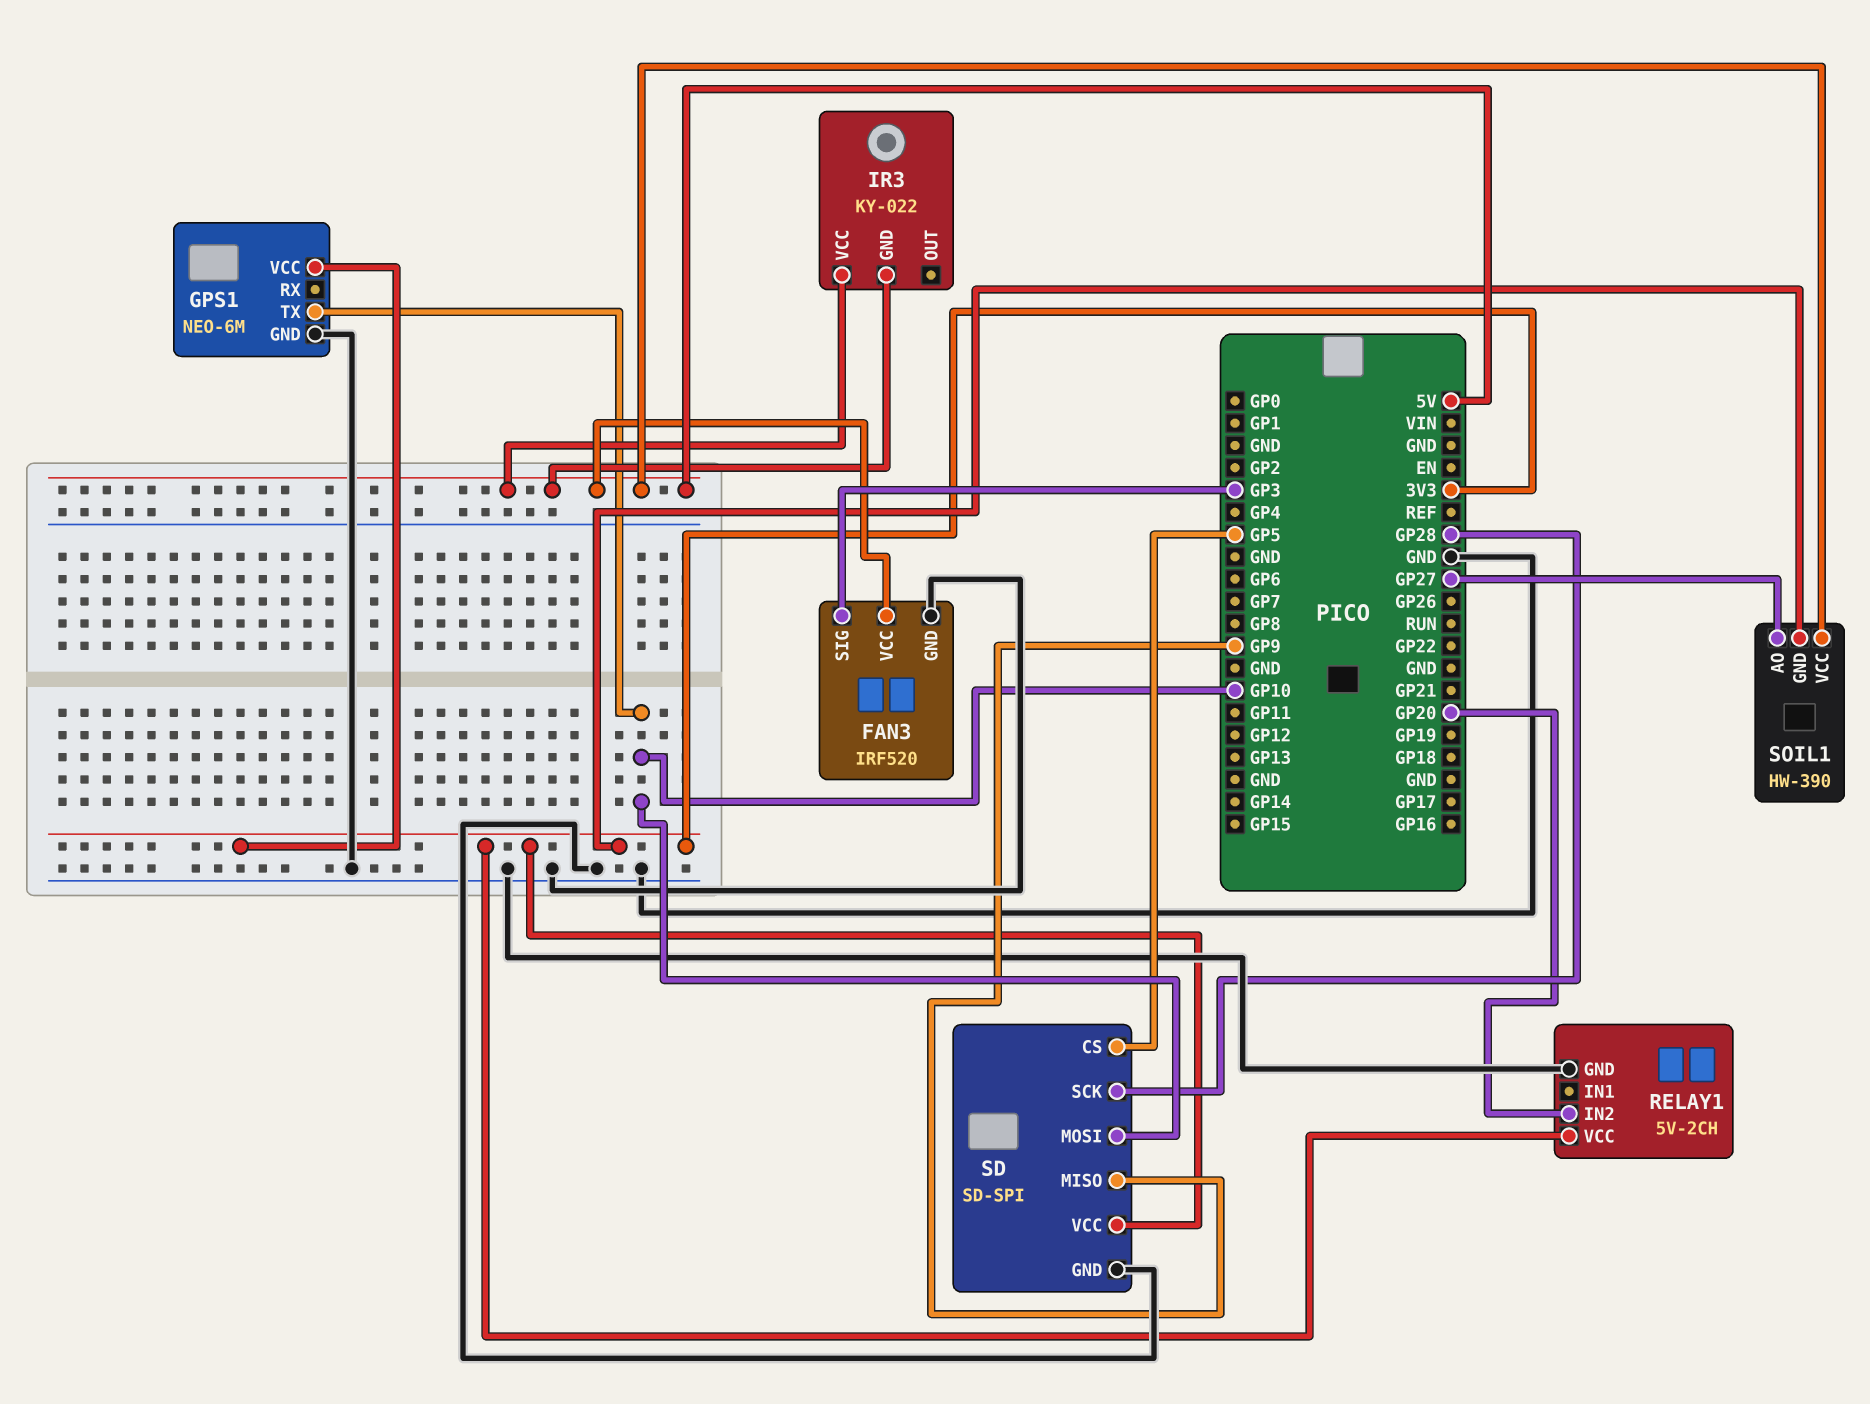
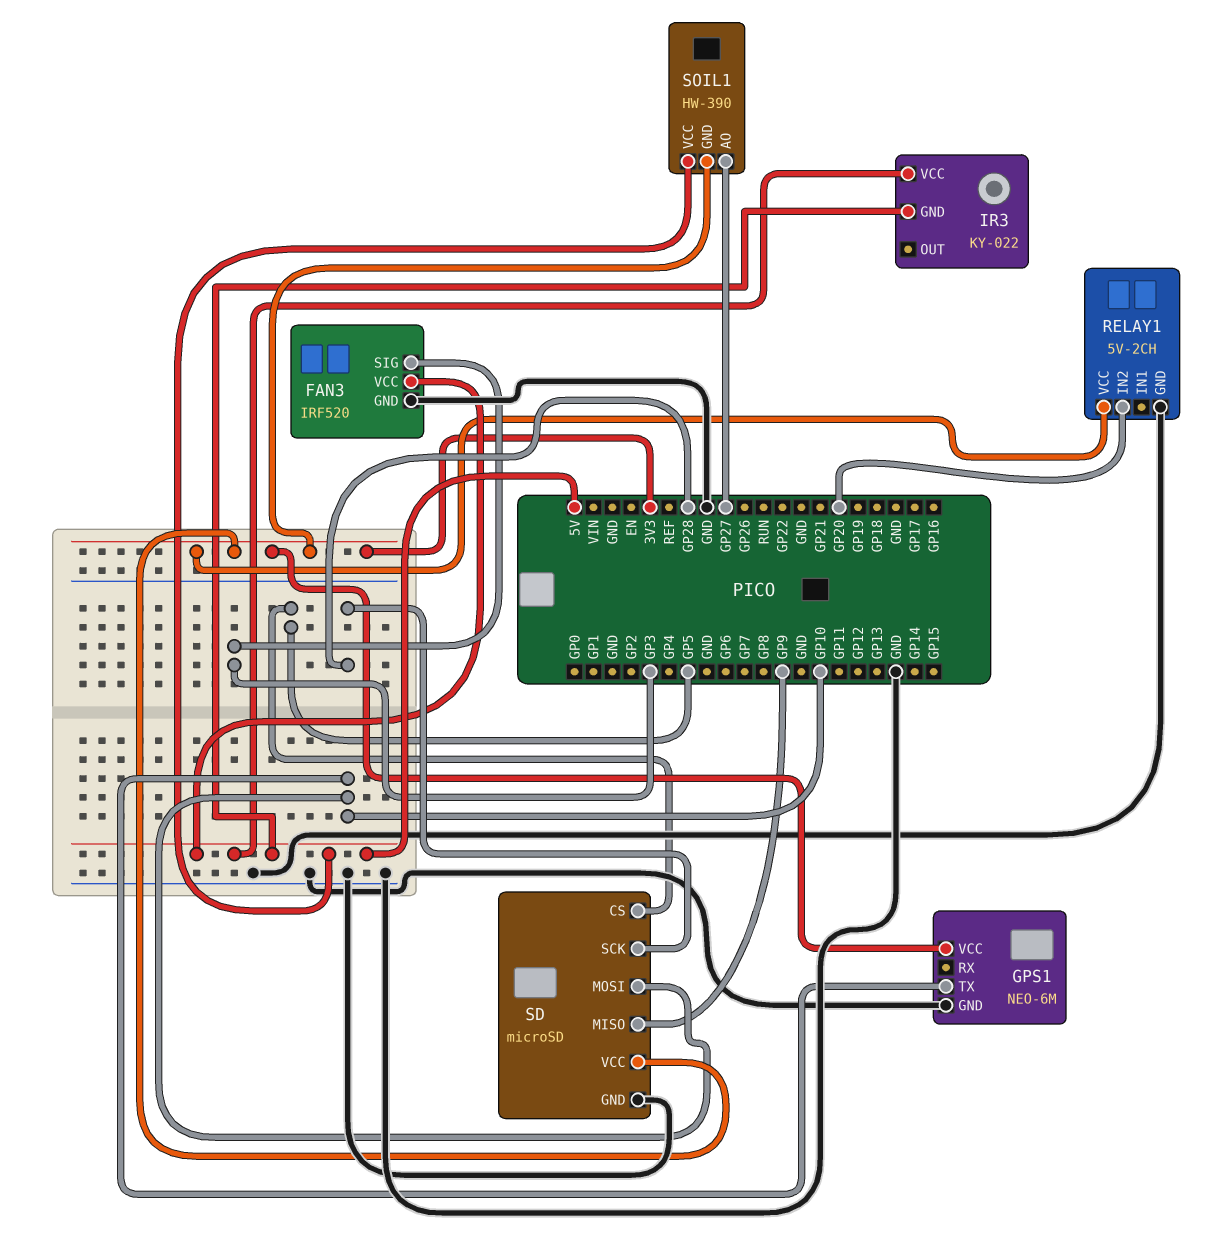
SD: SD-SPI -> microSD

